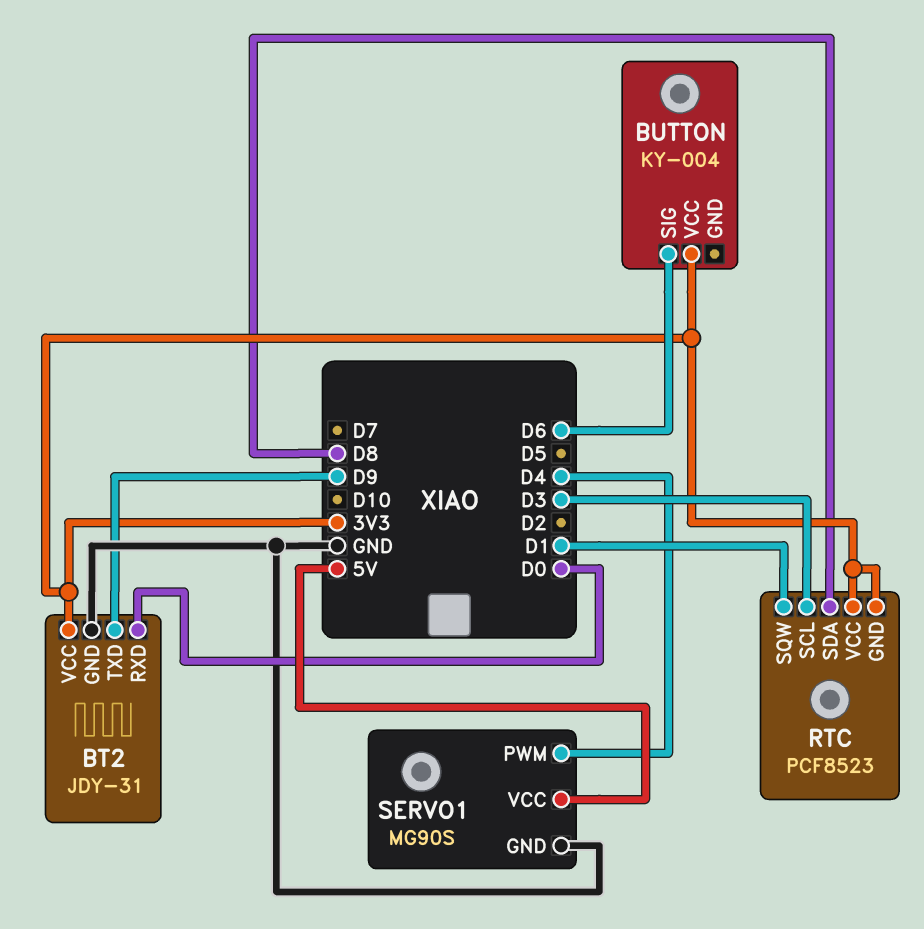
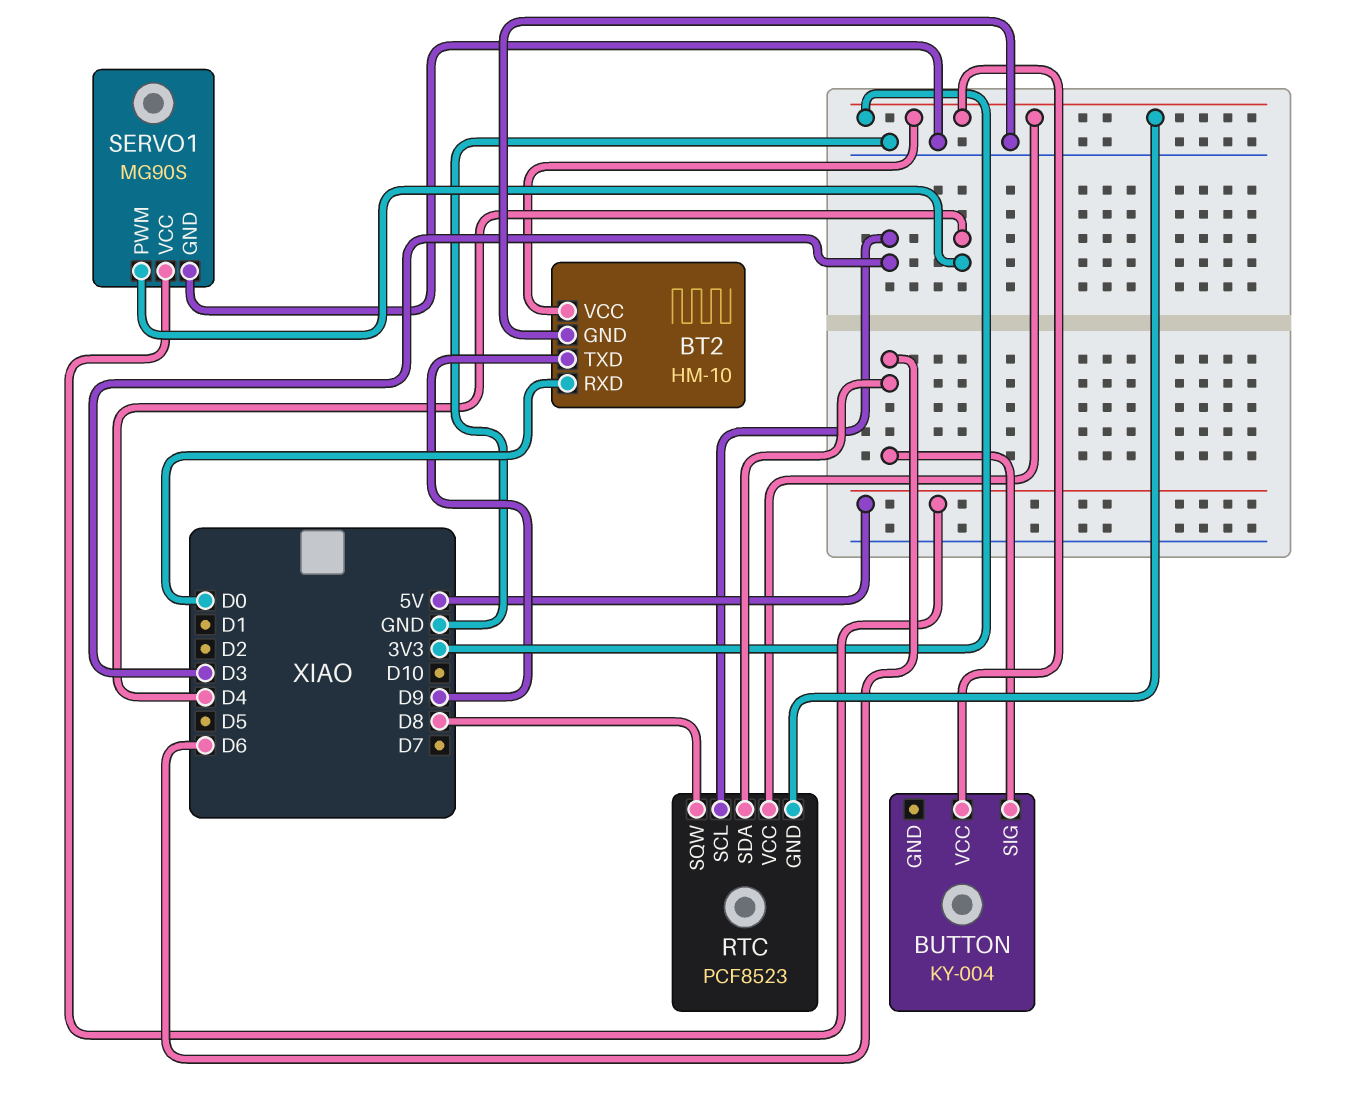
BT2: JDY-31 -> HM-10
RTC pin SDA: D8 -> D6
RTC pin SQW: D1 -> D8

